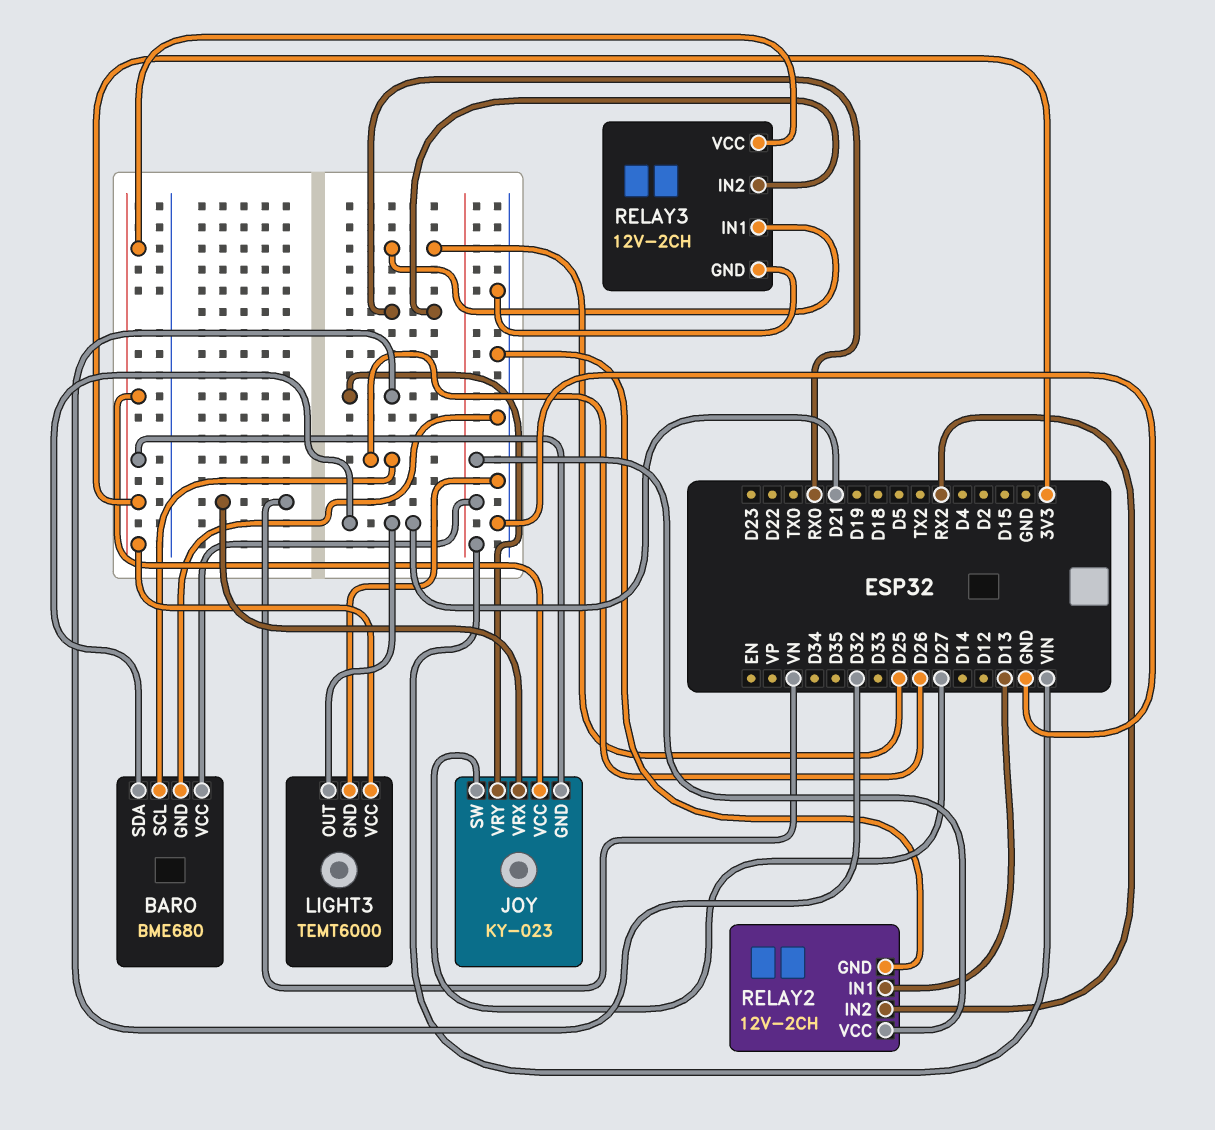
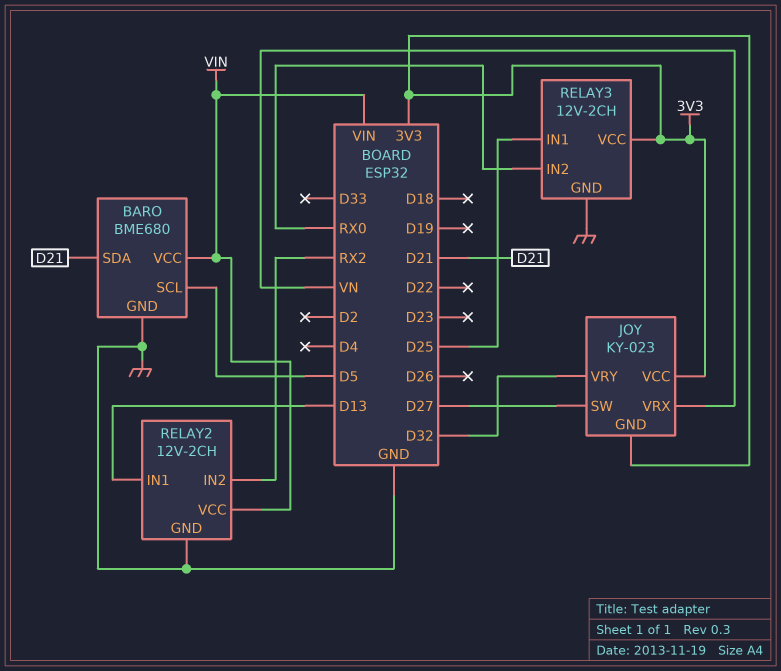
BARO pin SCL: D26 -> D5
LIGHT3: TEMT6000 -> none
LIGHT3 pin GND: GND -> none
LIGHT3 pin OUT: D21 -> none
LIGHT3 pin VCC: 3V3 -> none

